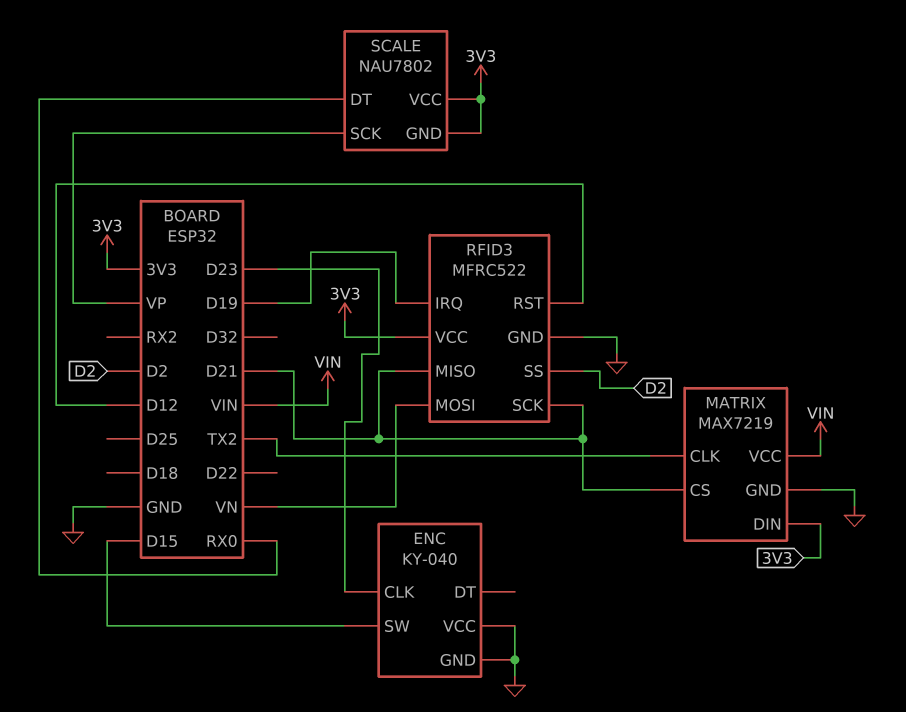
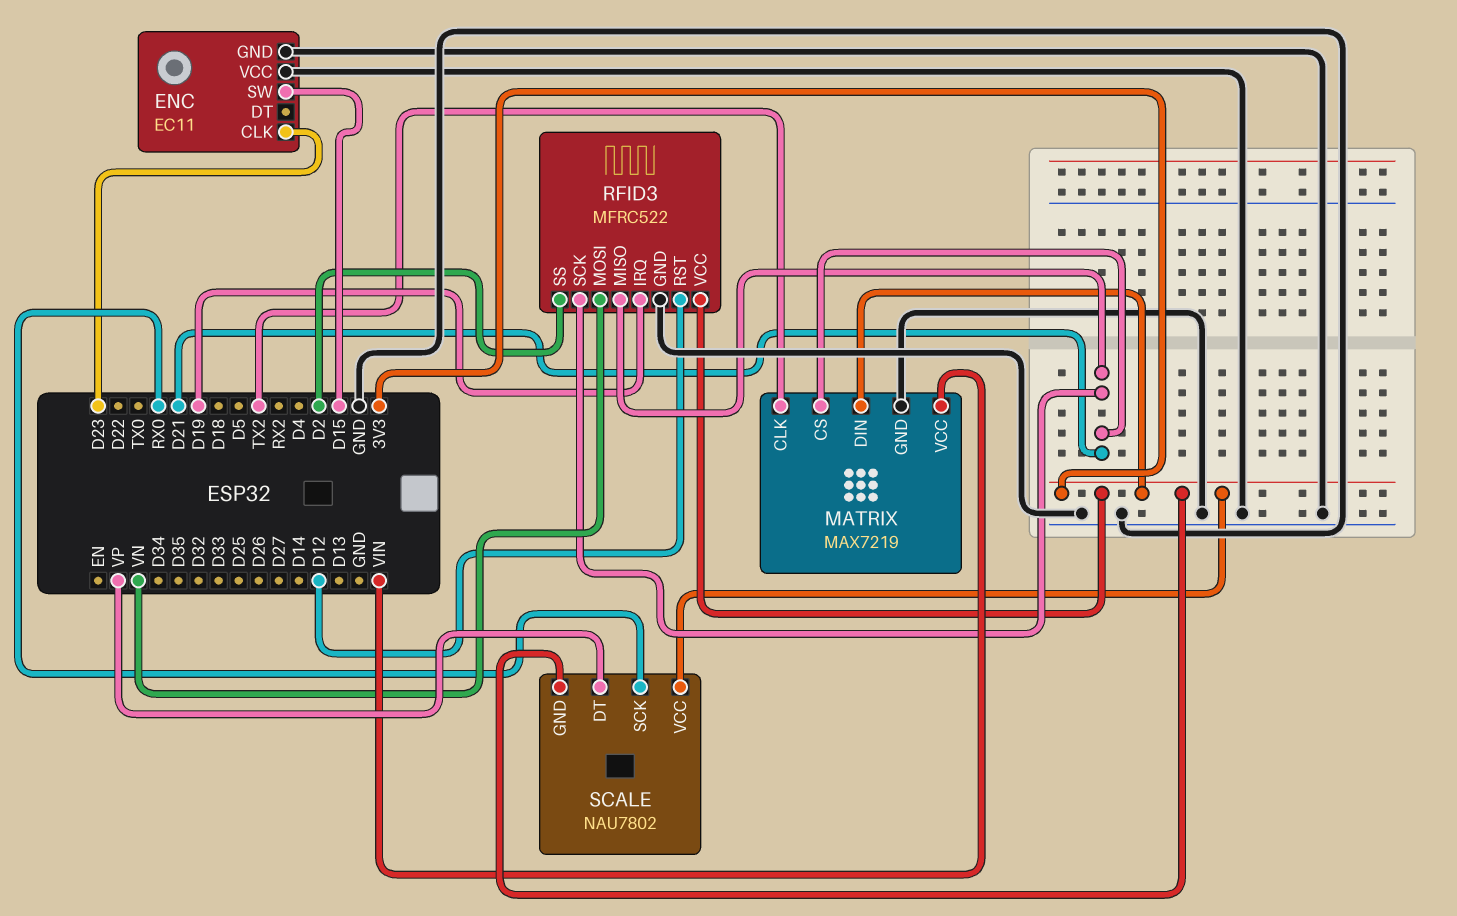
ENC: KY-040 -> EC11
SCALE pin DT: RX0 -> VP
SCALE pin SCK: VP -> RX0

